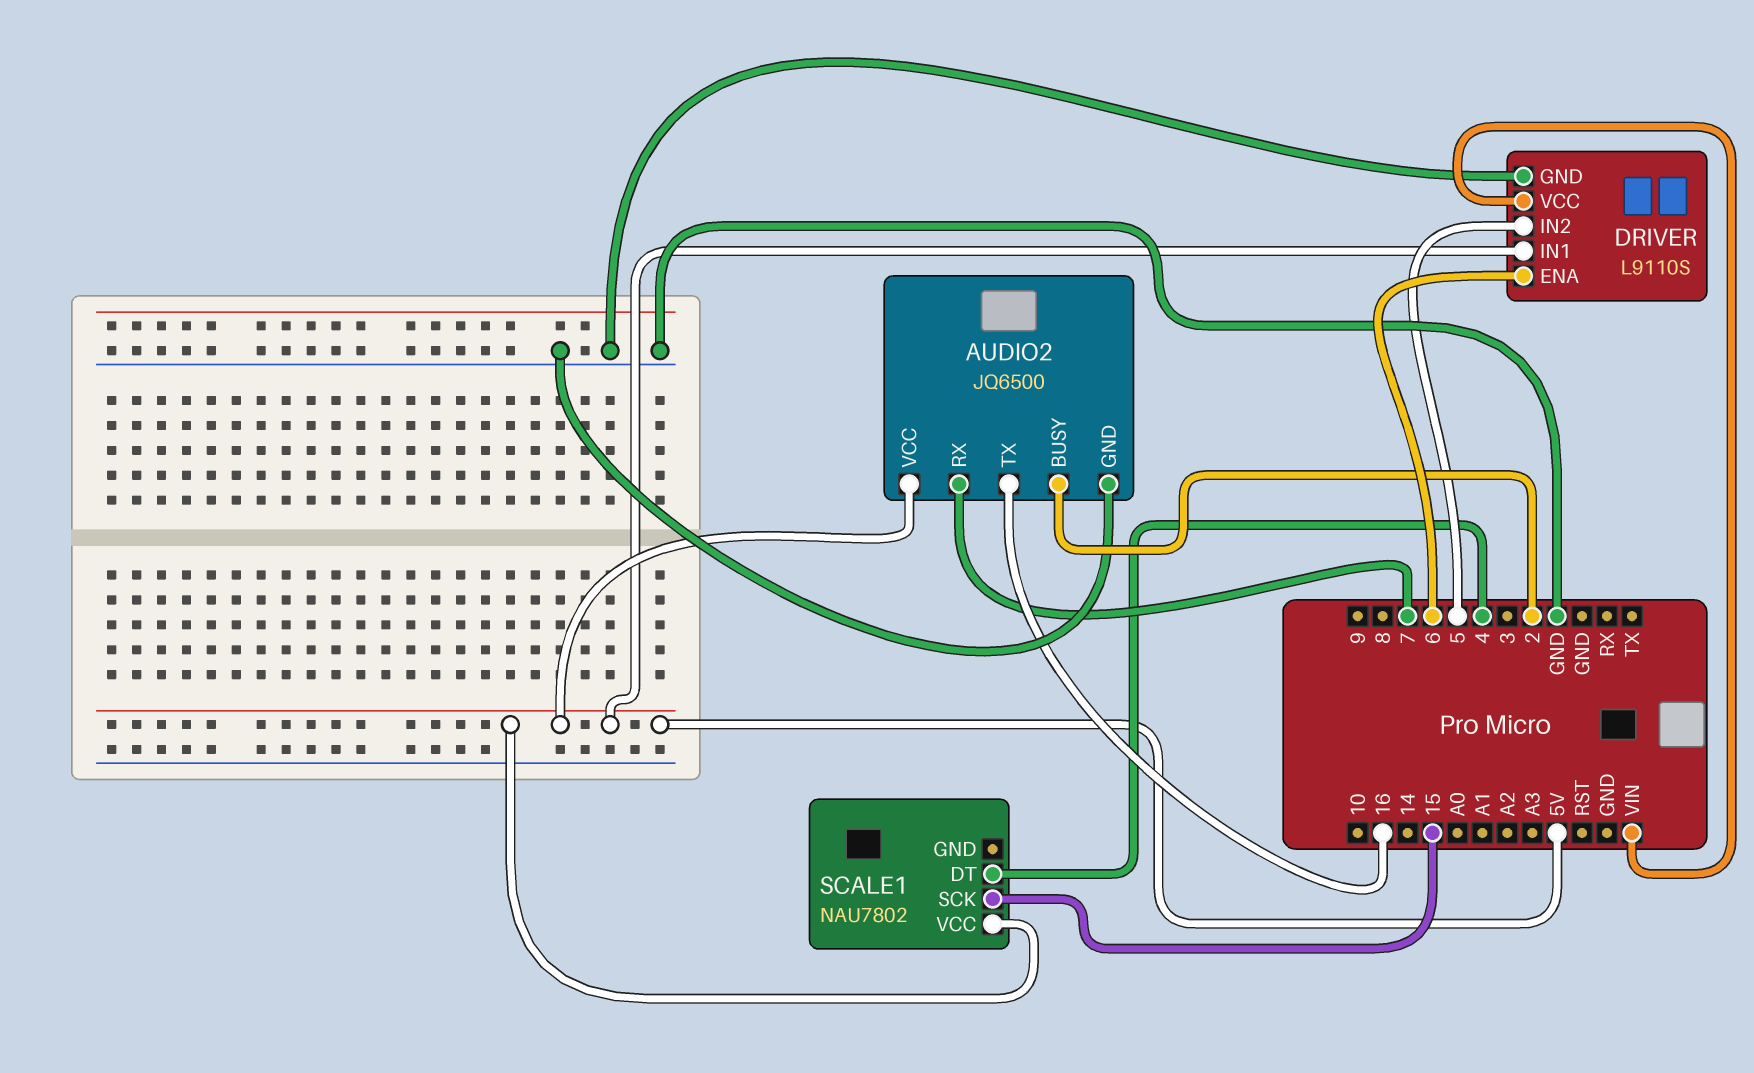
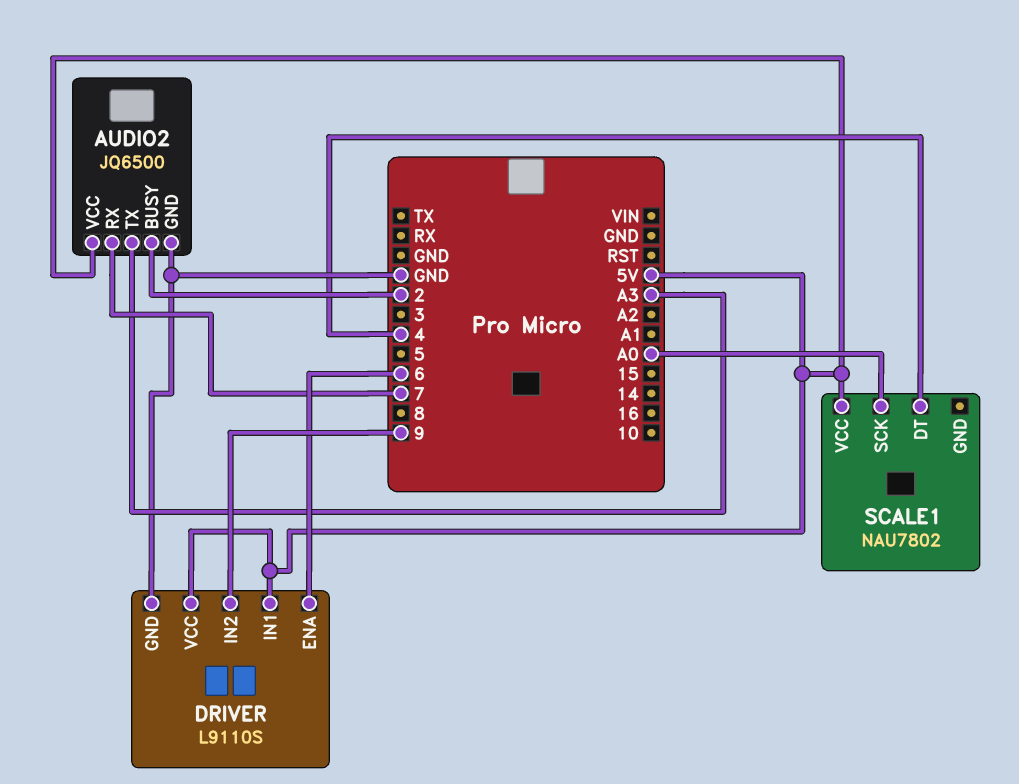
AUDIO2 pin TX: 16 -> A3
DRIVER pin IN2: 5 -> 9
DRIVER pin VCC: VIN -> 5V
SCALE1 pin SCK: 15 -> A0

